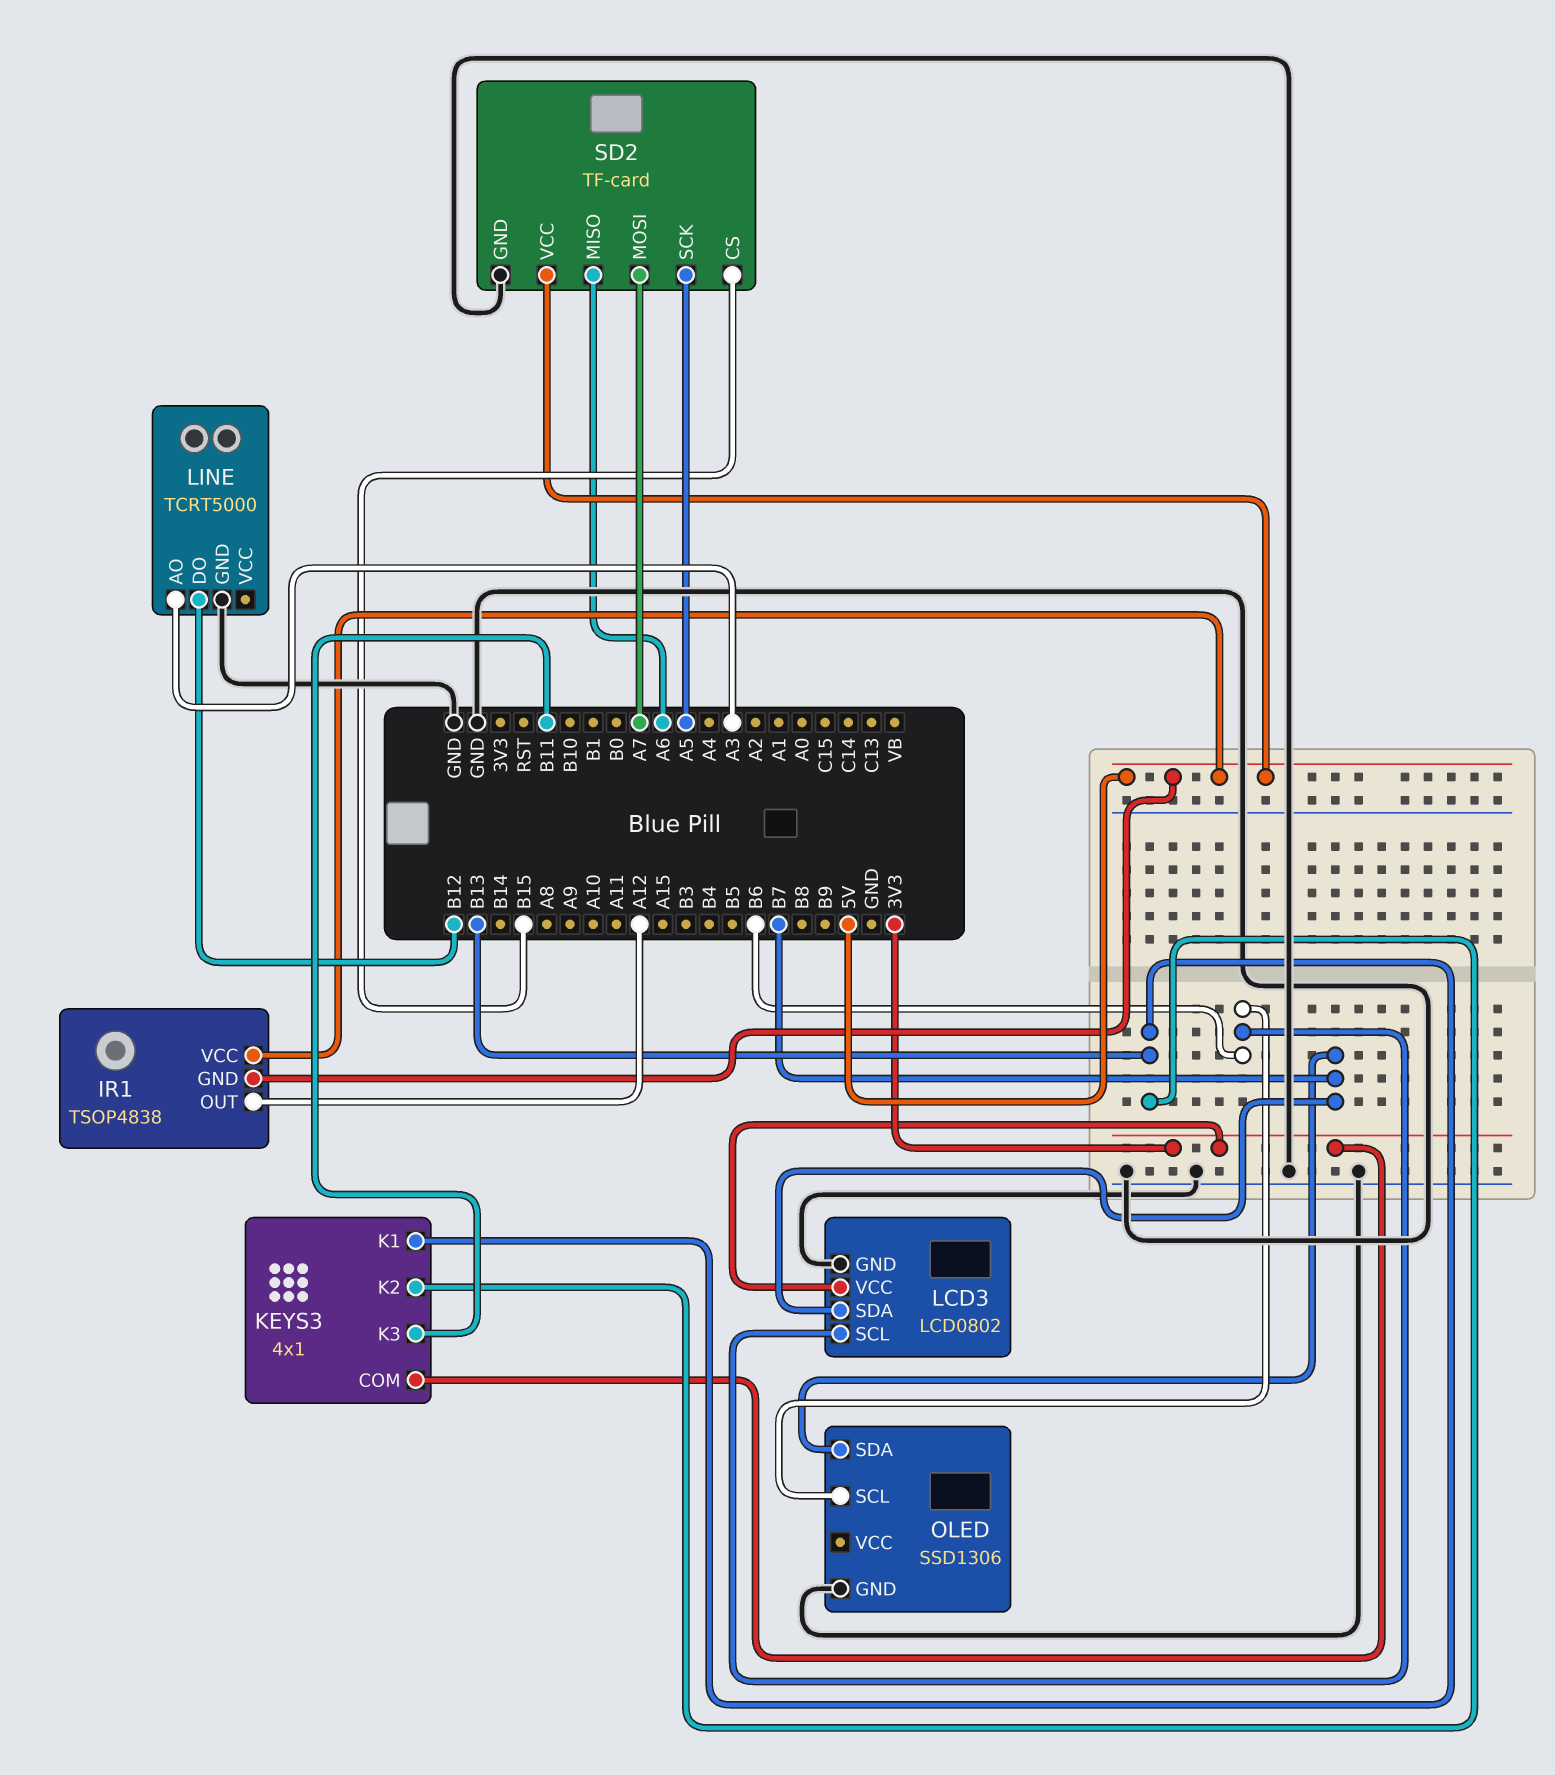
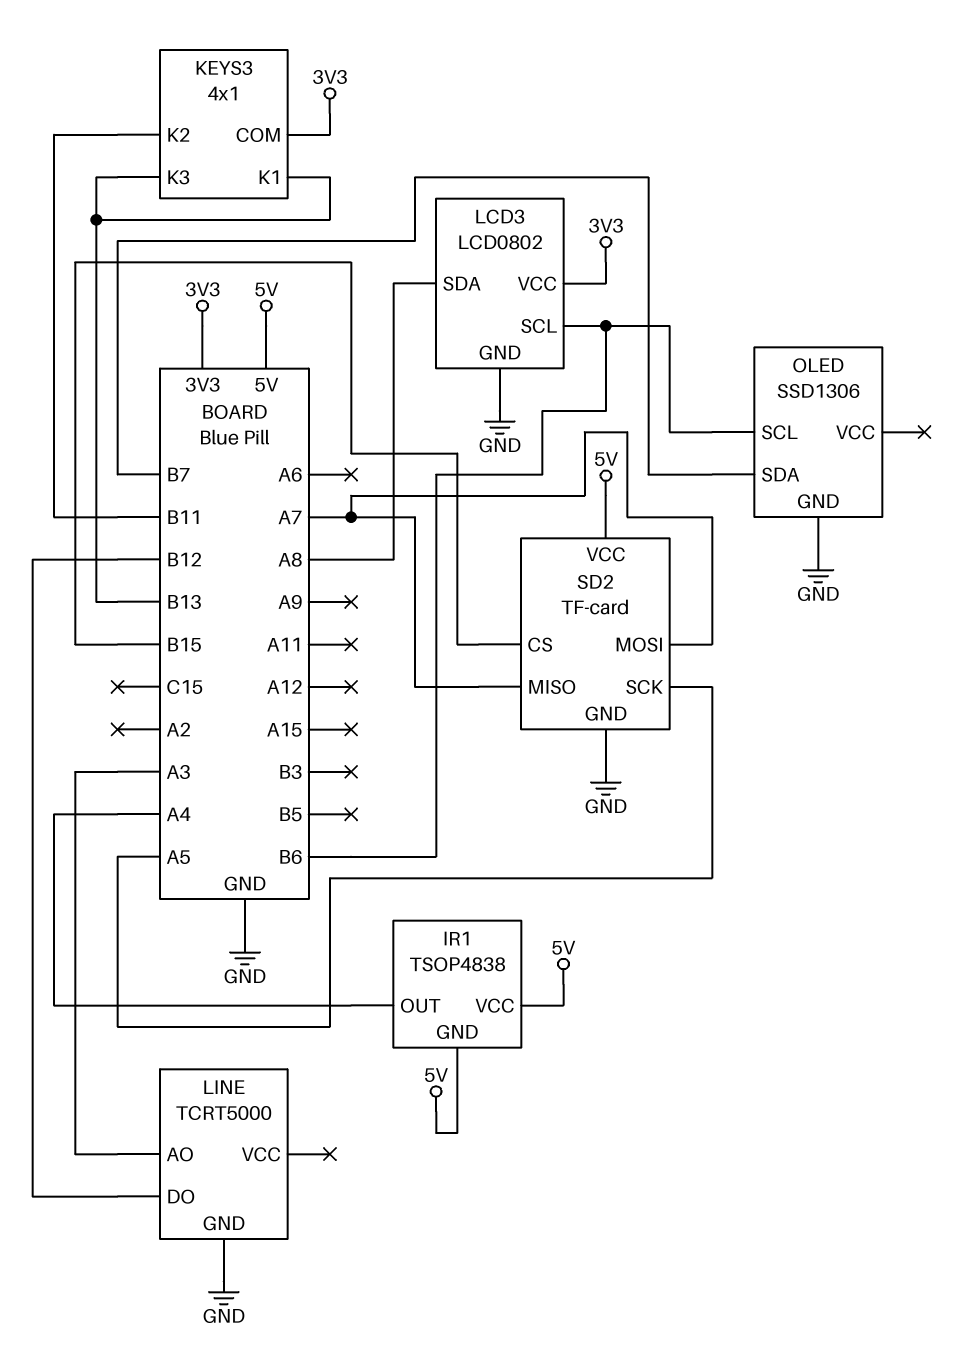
IR1 pin OUT: A12 -> A4
KEYS3 pin K2: B13 -> B11
KEYS3 pin K3: B11 -> B13
LCD3 pin SDA: B7 -> A8
SD2 pin MISO: A6 -> A7

